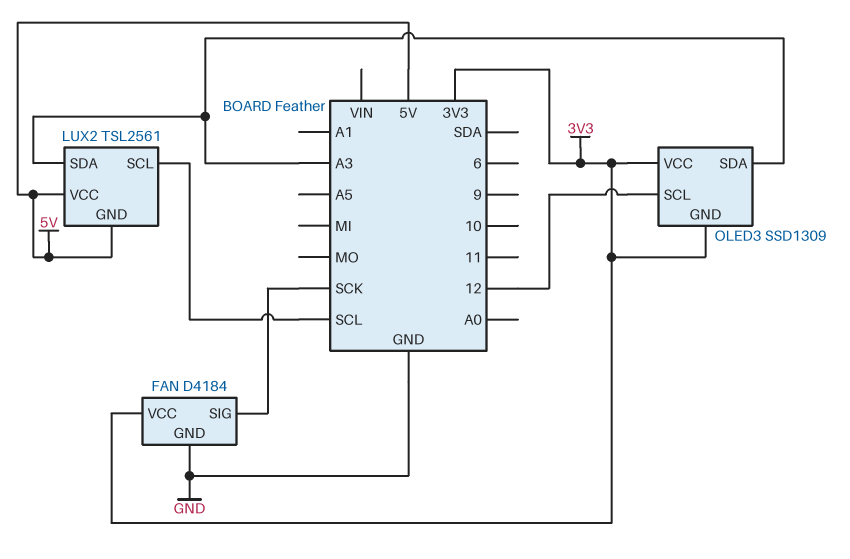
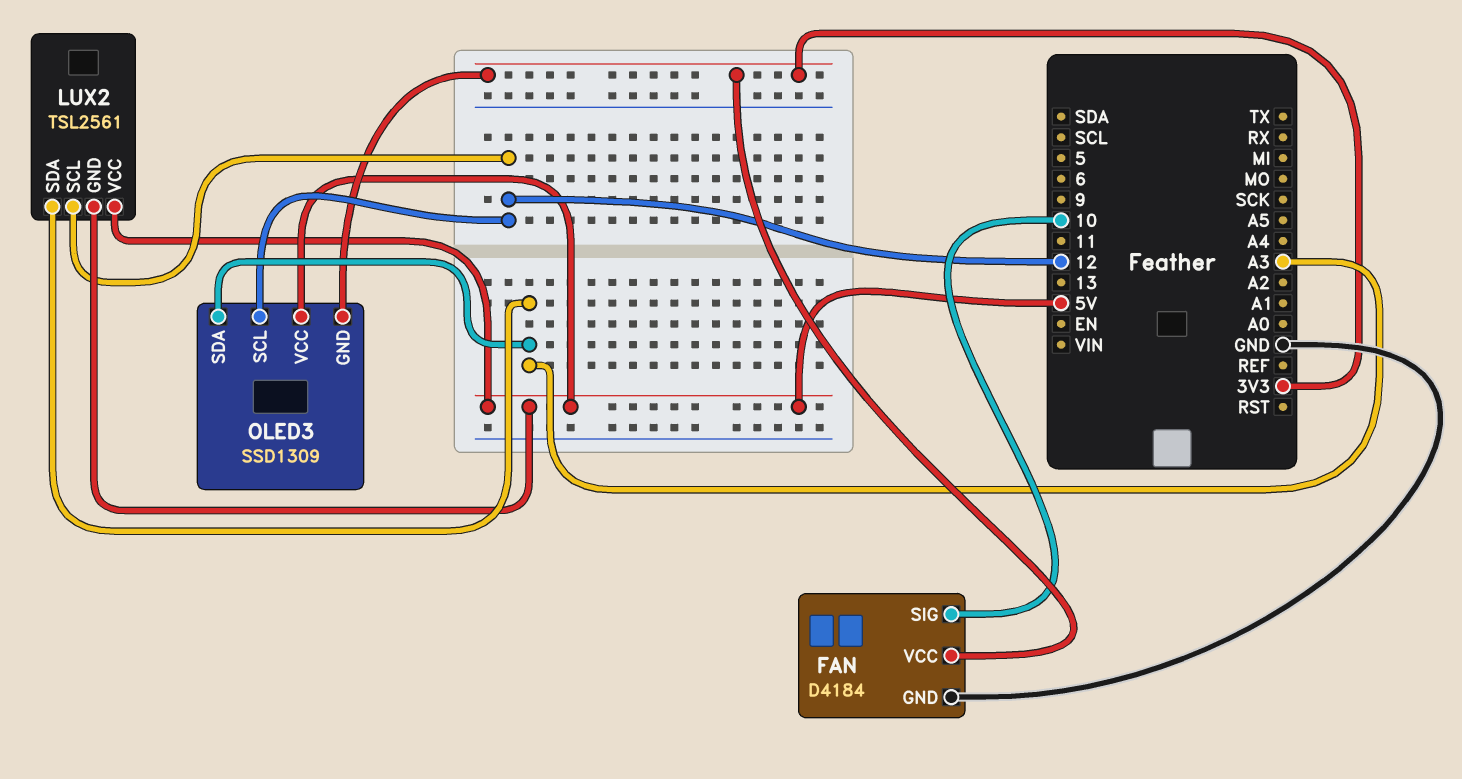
FAN pin SIG: SCK -> 10
LUX2 pin SCL: SCL -> 12
OLED3 pin VCC: 3V3 -> 5V

